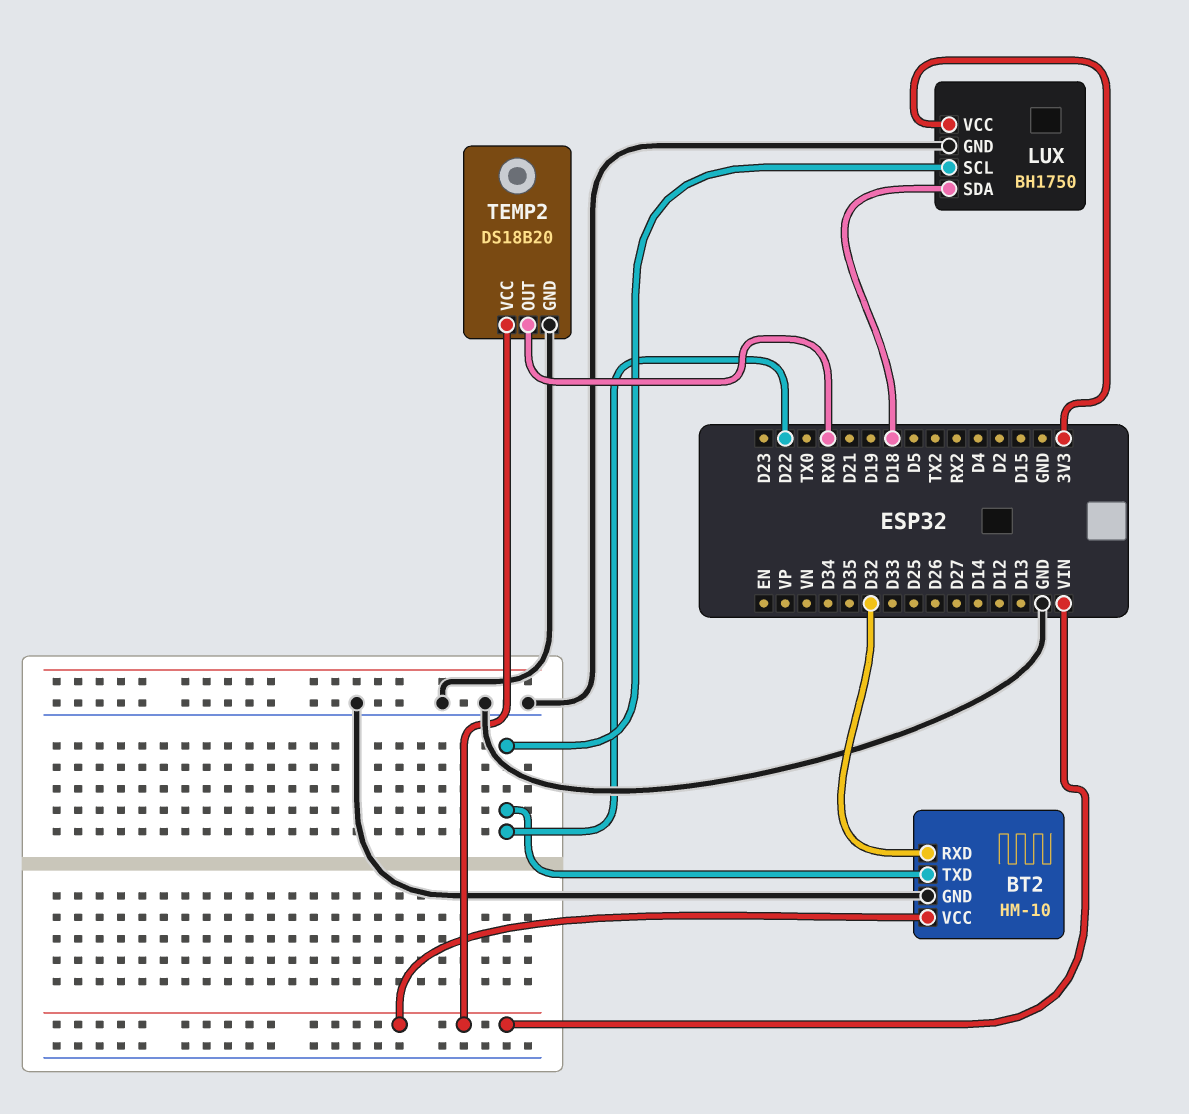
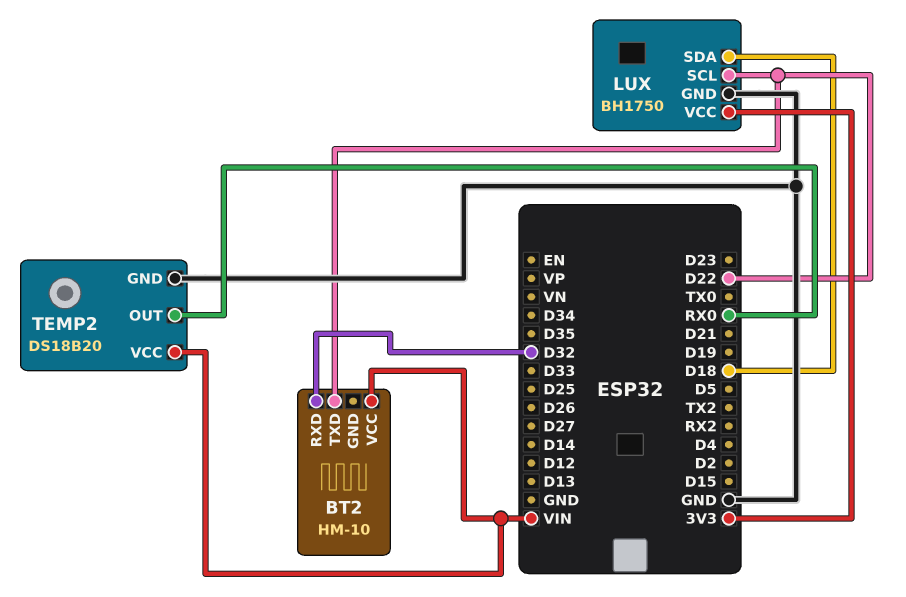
BT2 pin GND: GND -> none

